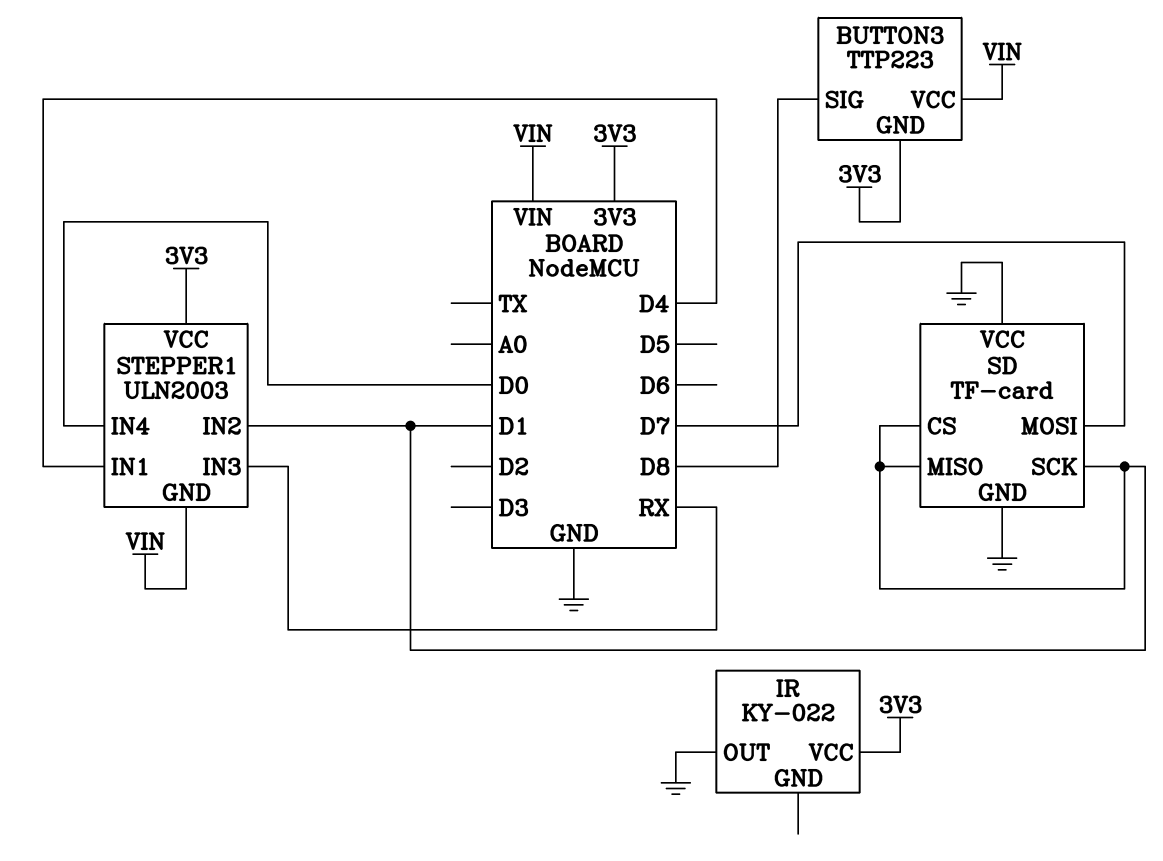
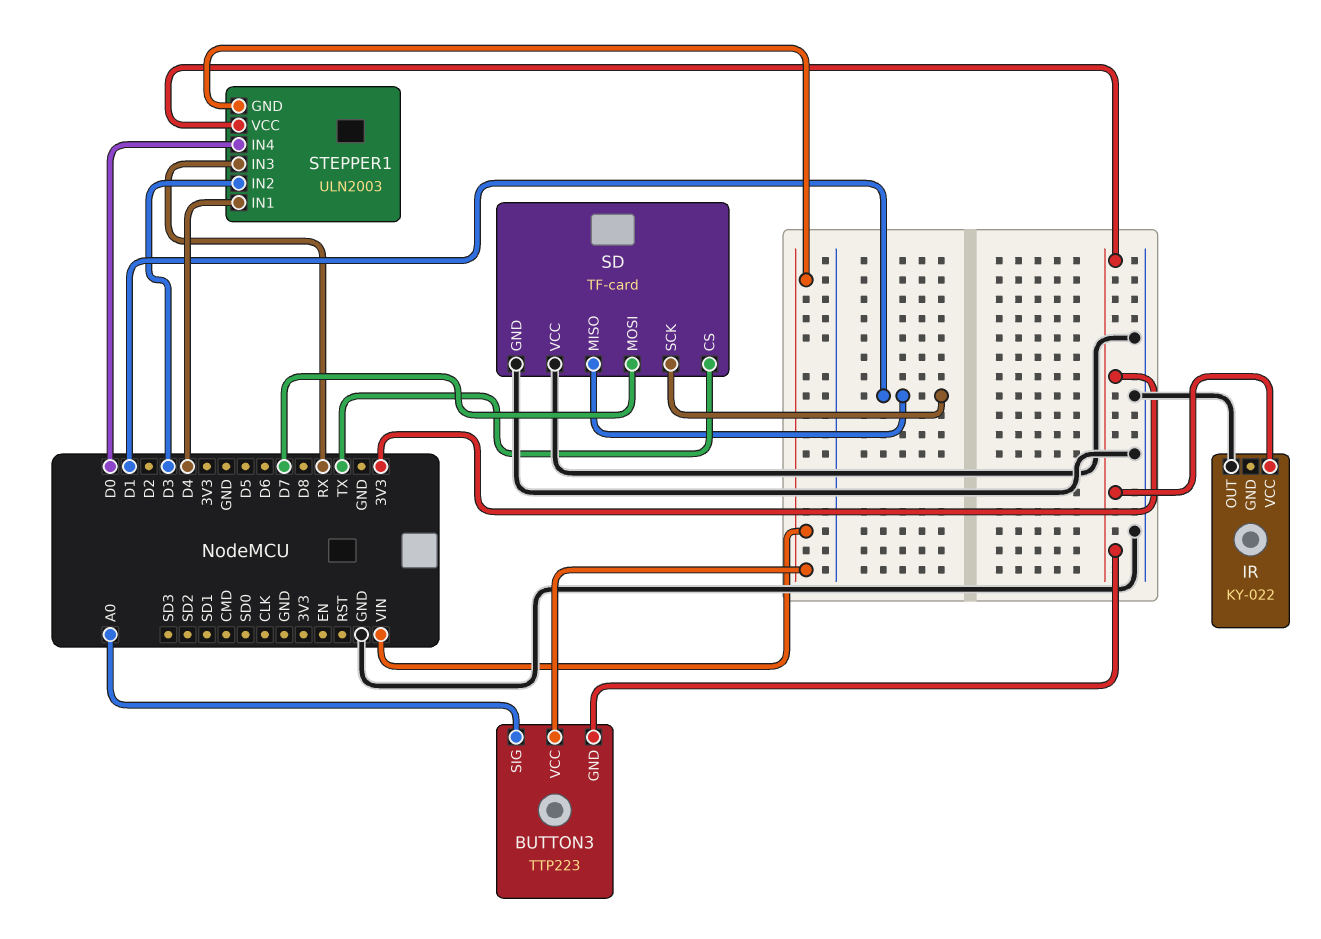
BUTTON3 pin SIG: D8 -> A0
SD pin CS: D1 -> TX
STEPPER1 pin IN2: D1 -> D3

